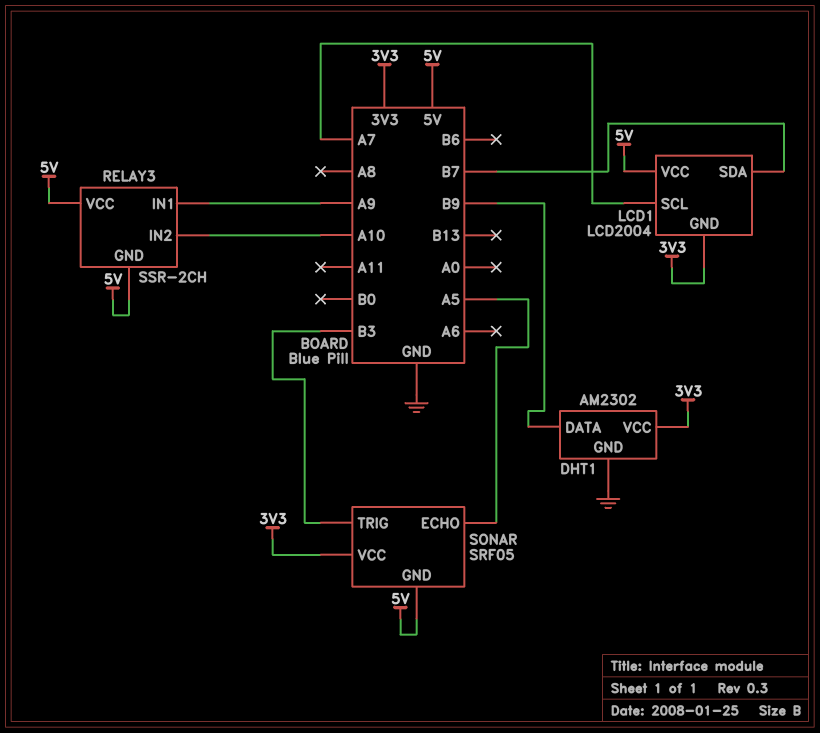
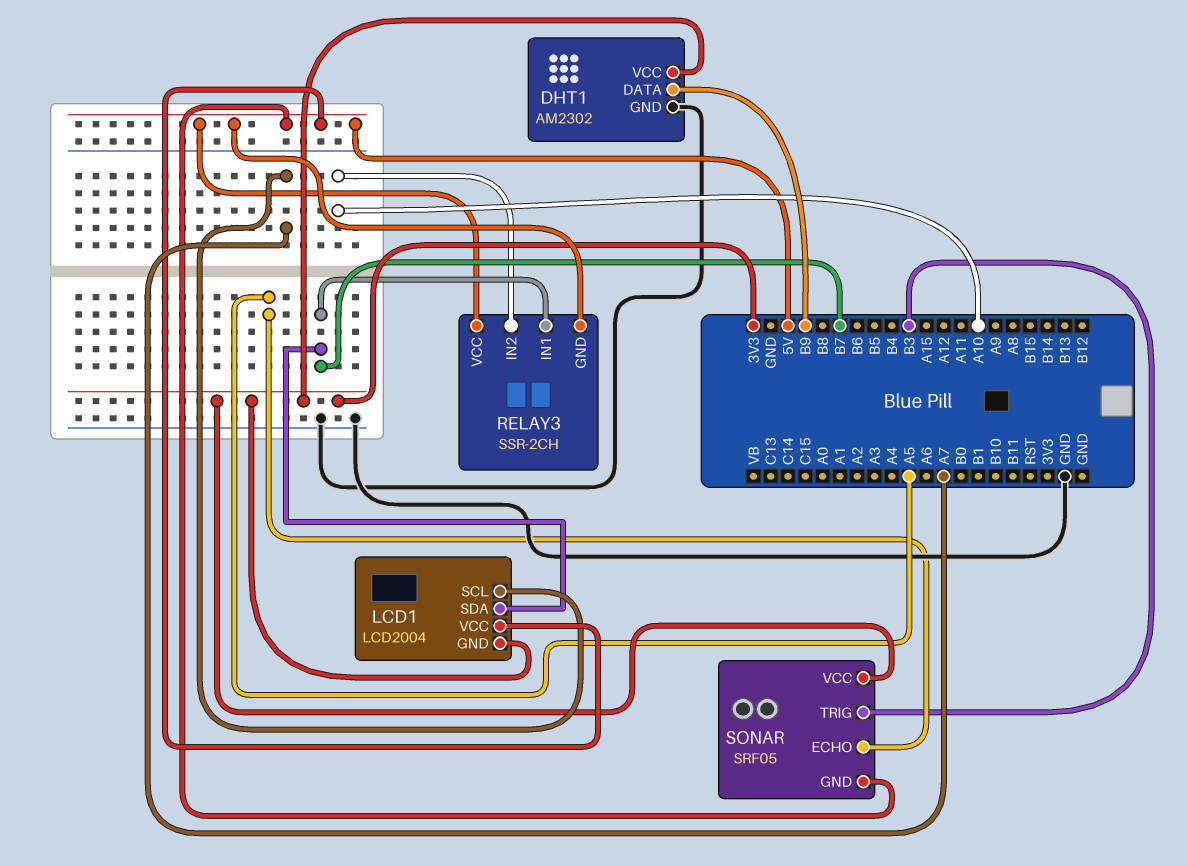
RELAY3 pin IN1: A9 -> B7

